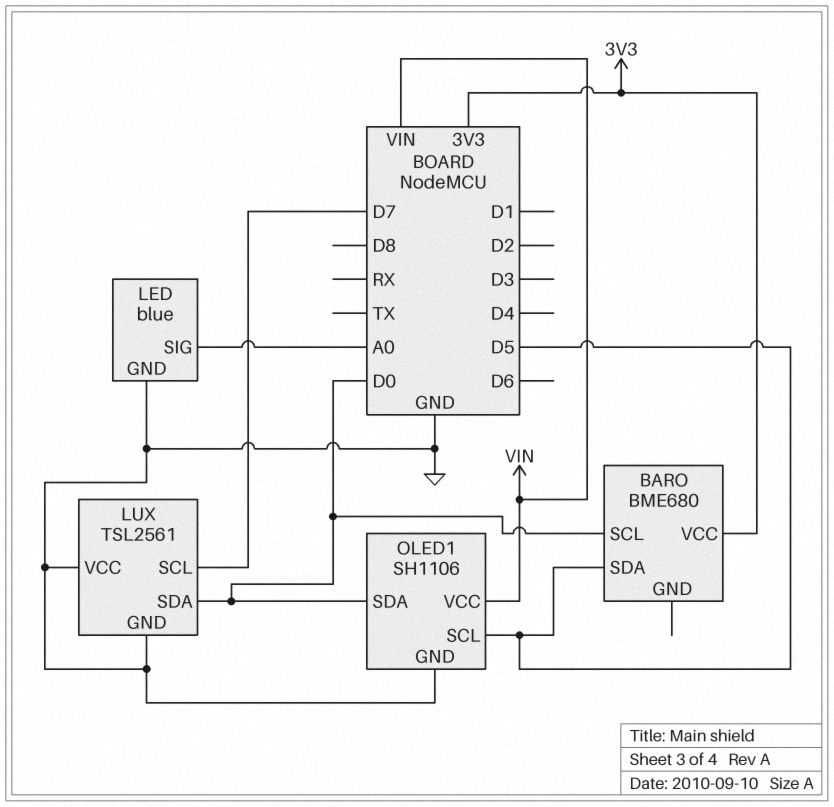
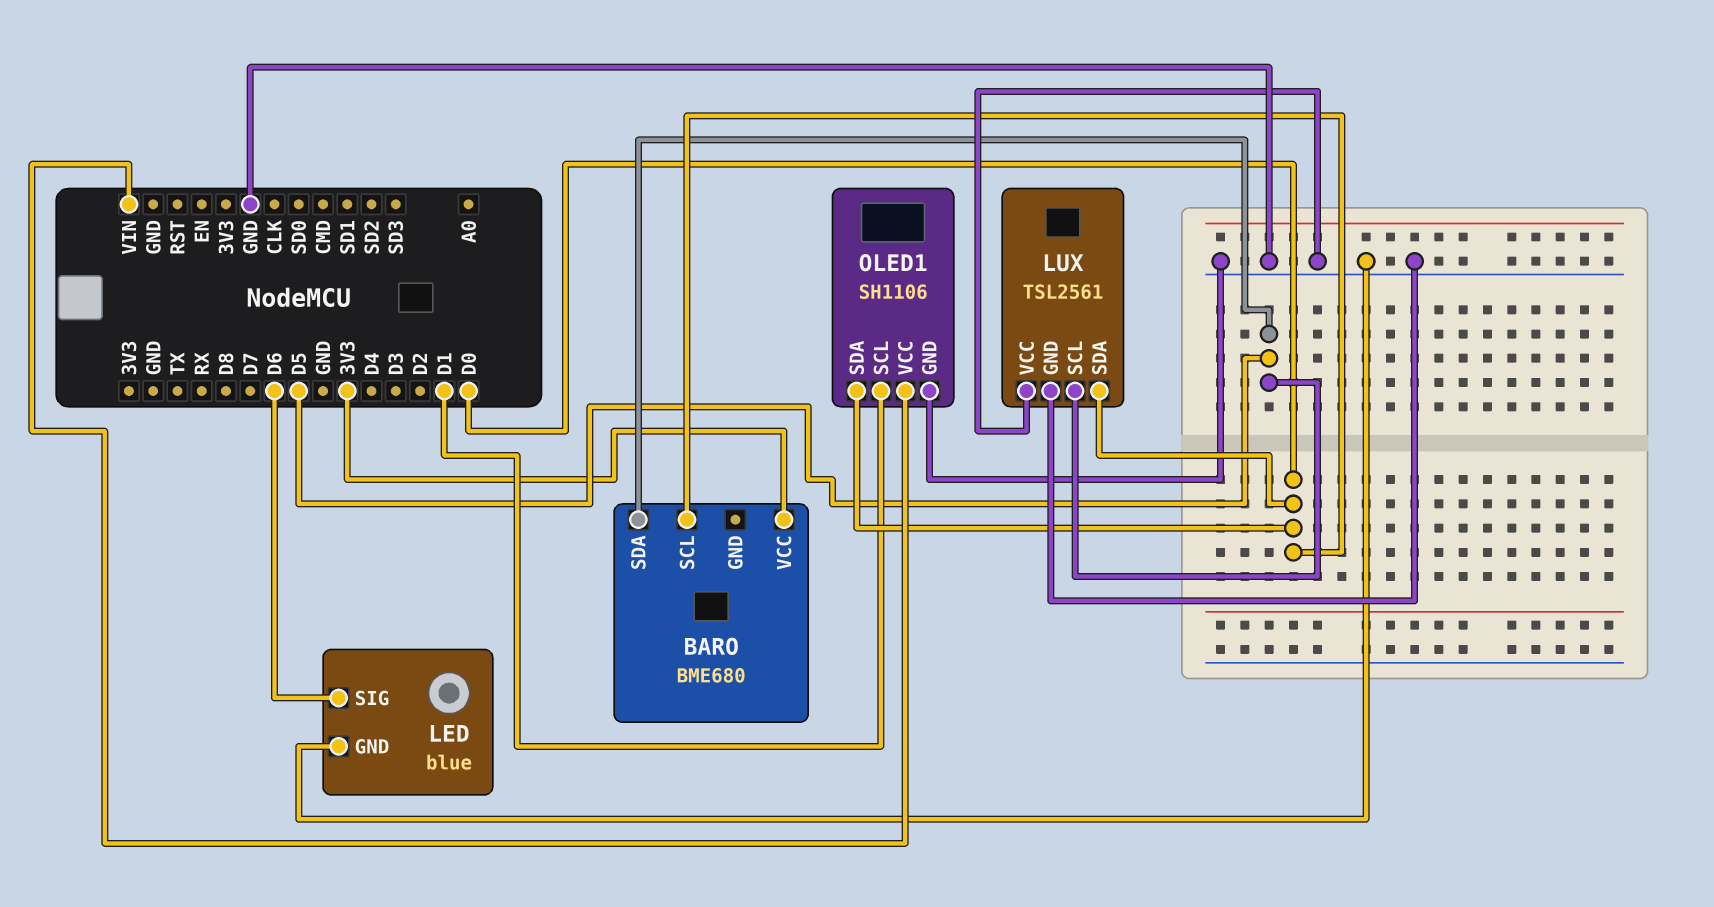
LED pin SIG: A0 -> D6
LUX pin SCL: D7 -> D5
OLED1 pin SCL: D5 -> D1

